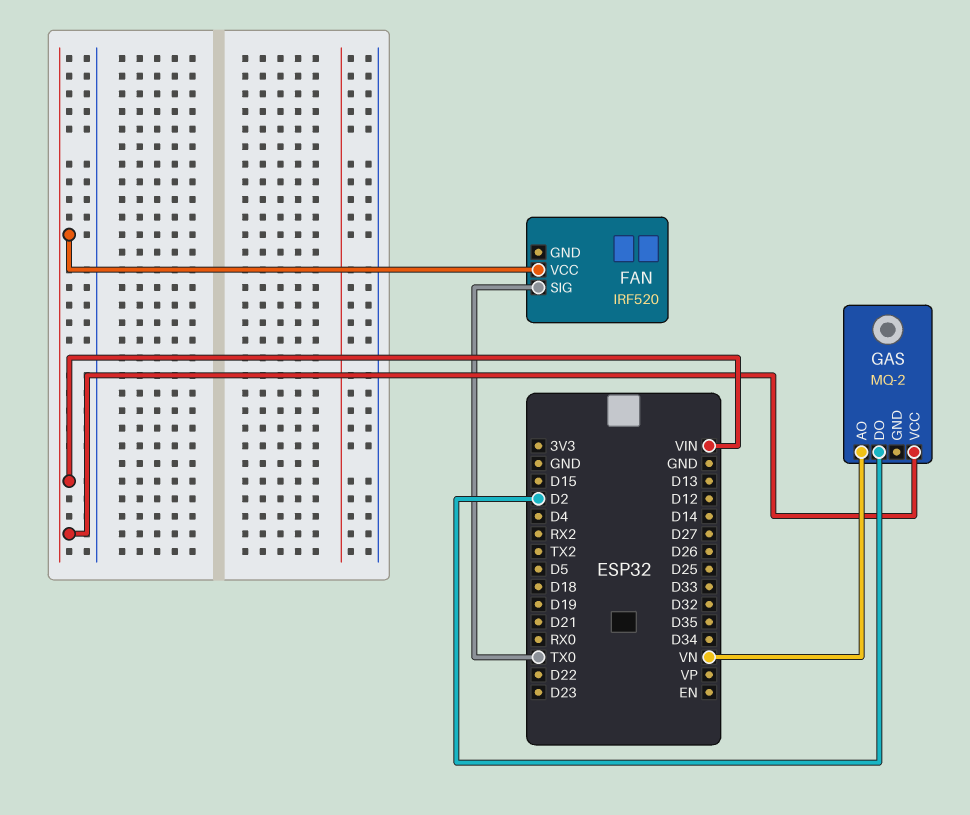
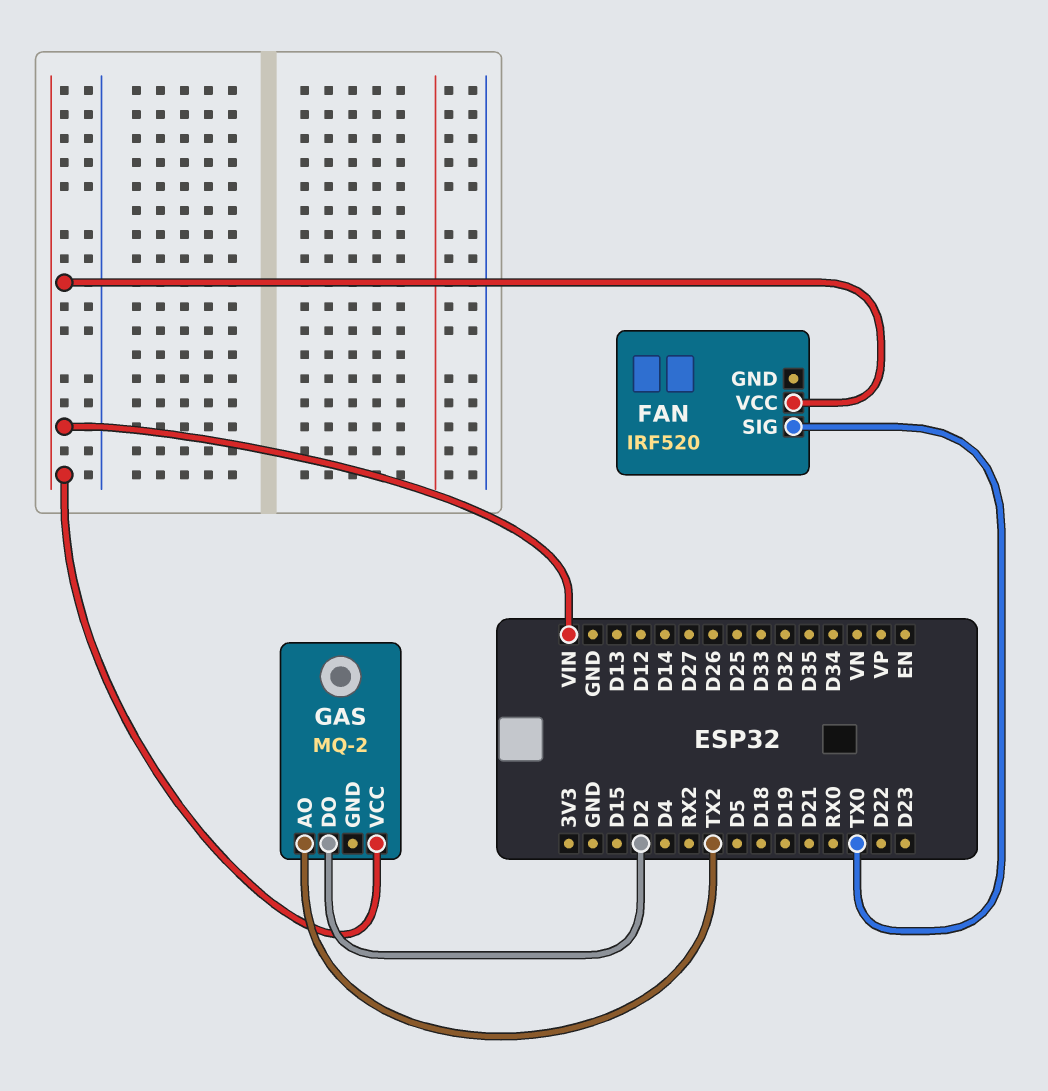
GAS pin AO: VN -> TX2

